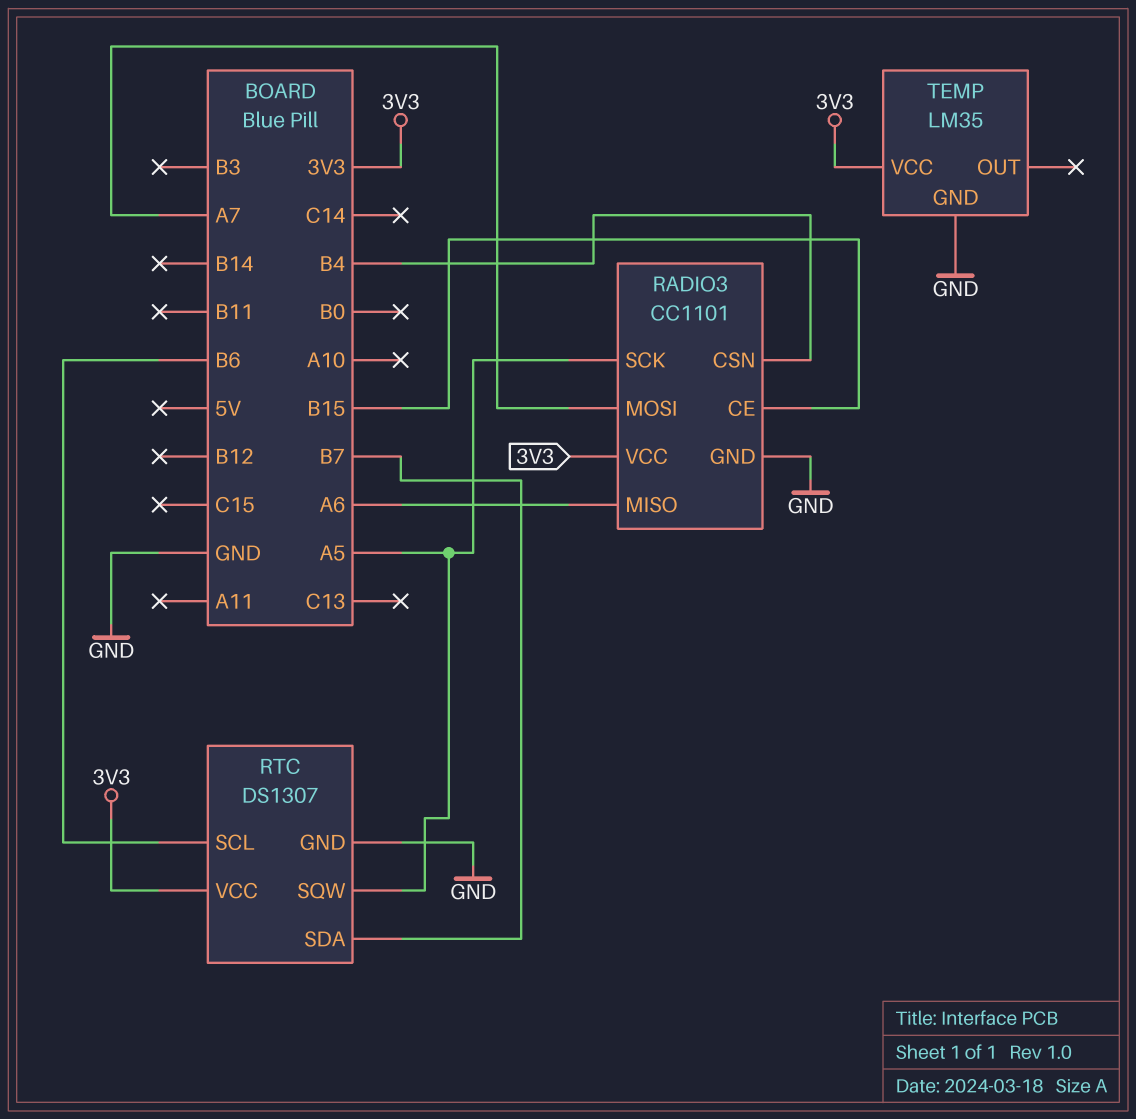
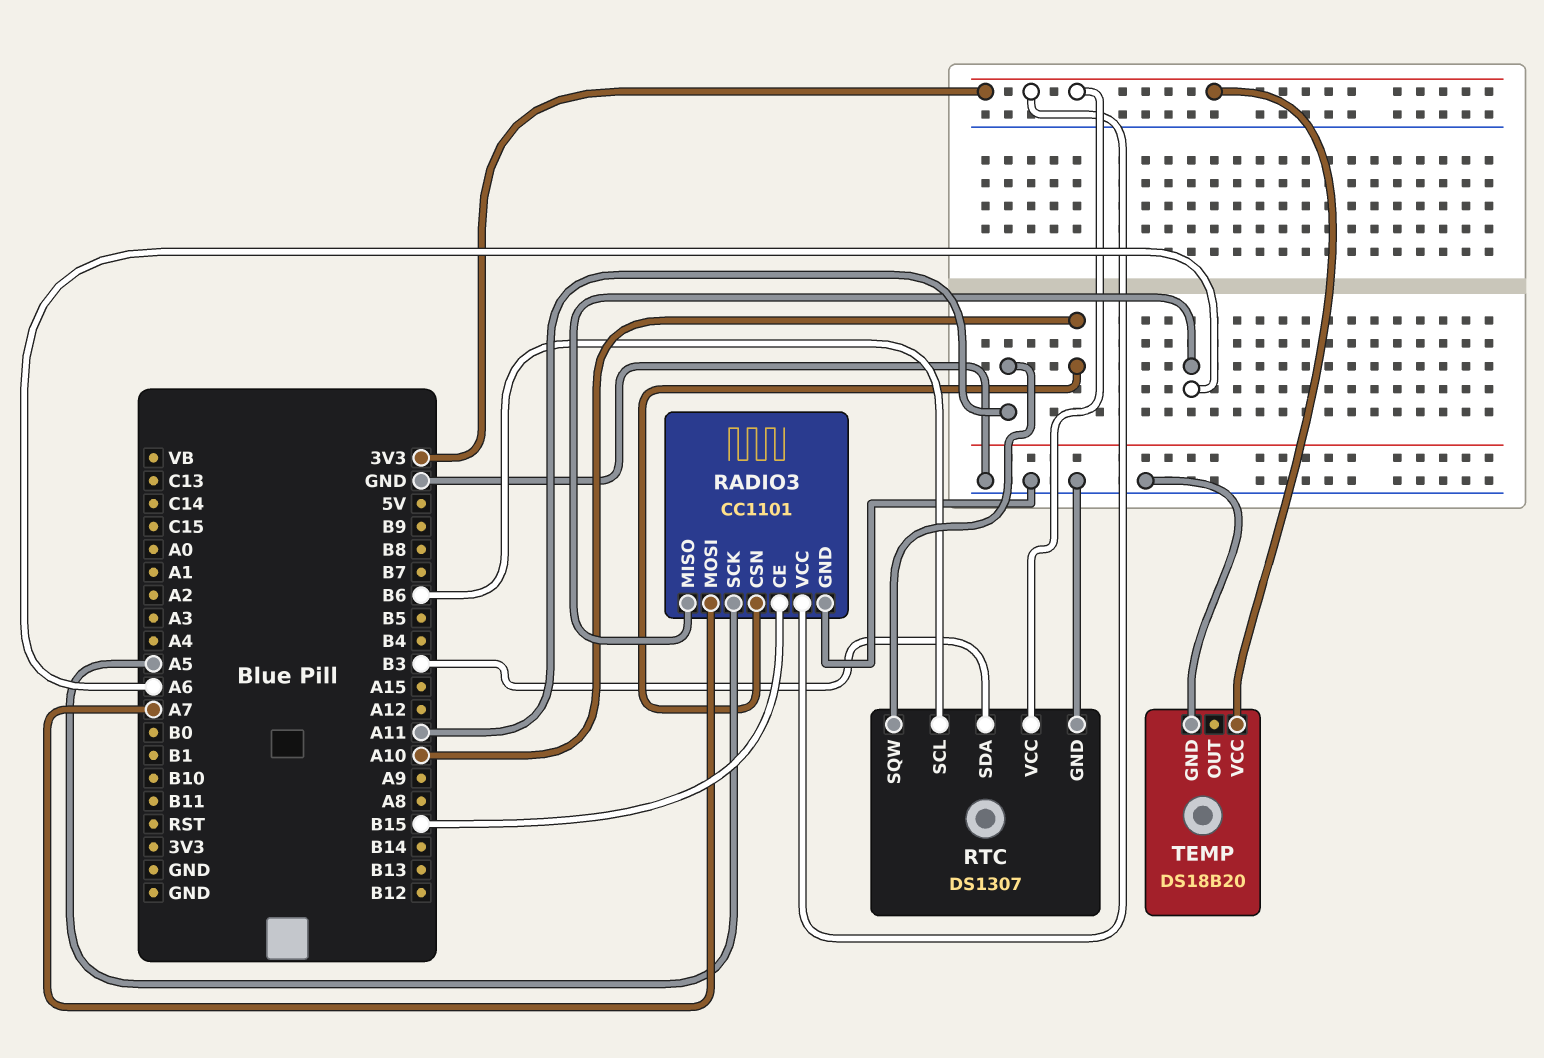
RADIO3 pin CSN: B4 -> A10
RTC pin SDA: B7 -> B3
RTC pin SQW: A5 -> A11
TEMP: LM35 -> DS18B20

